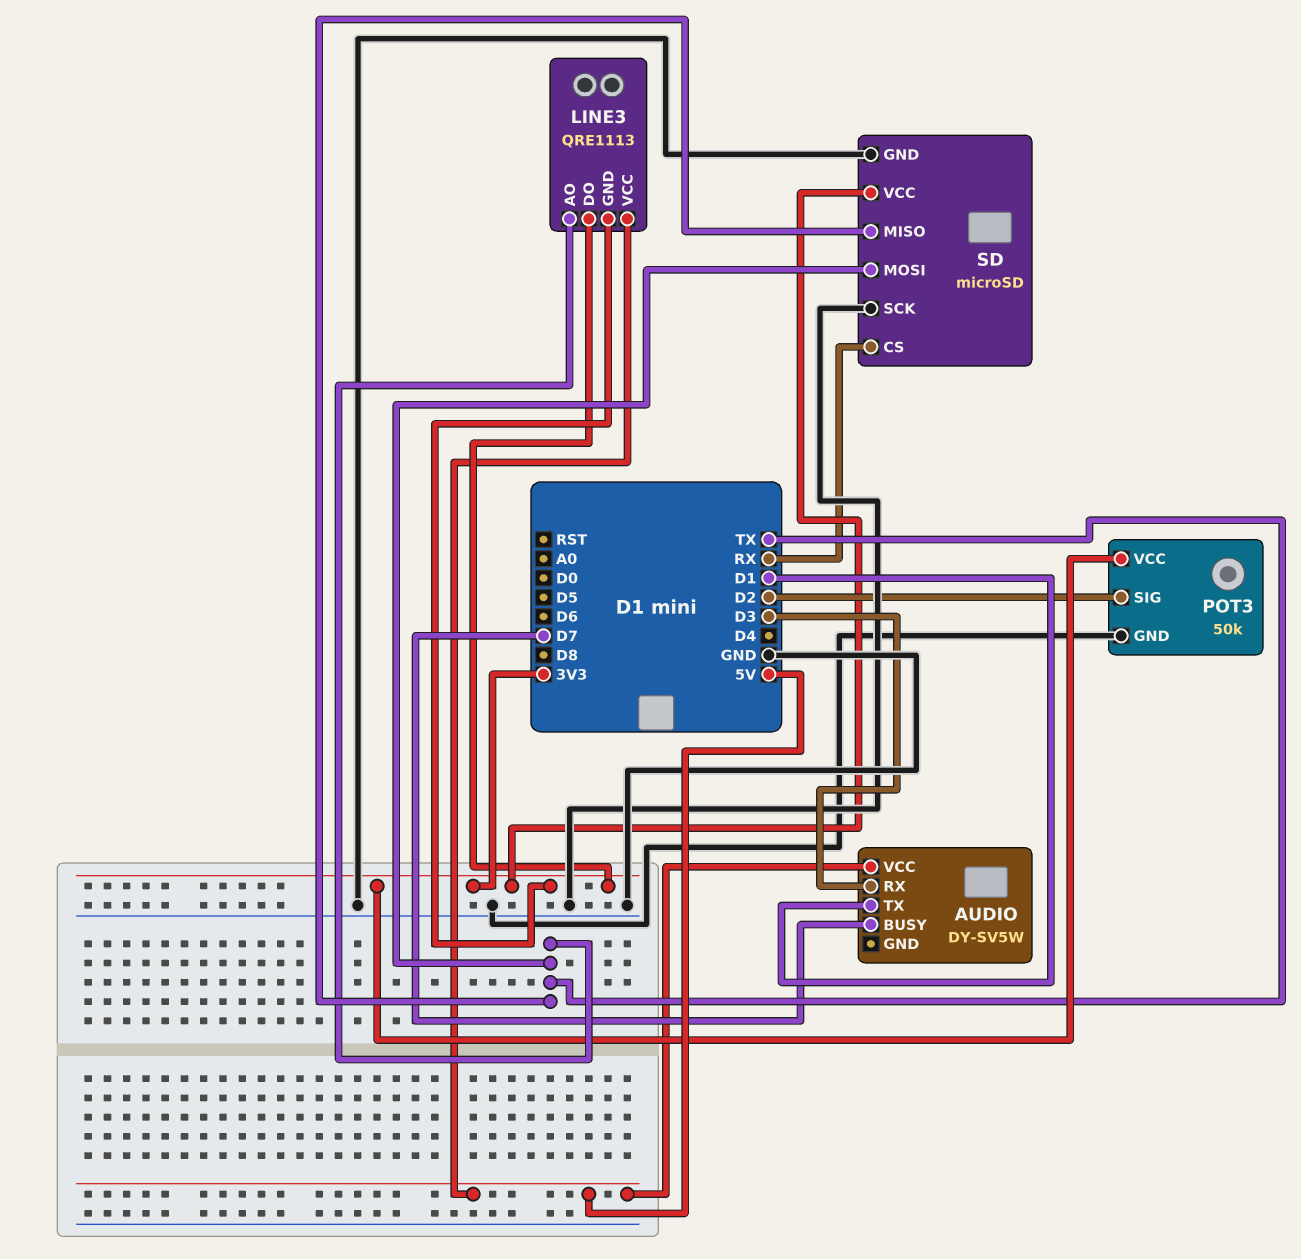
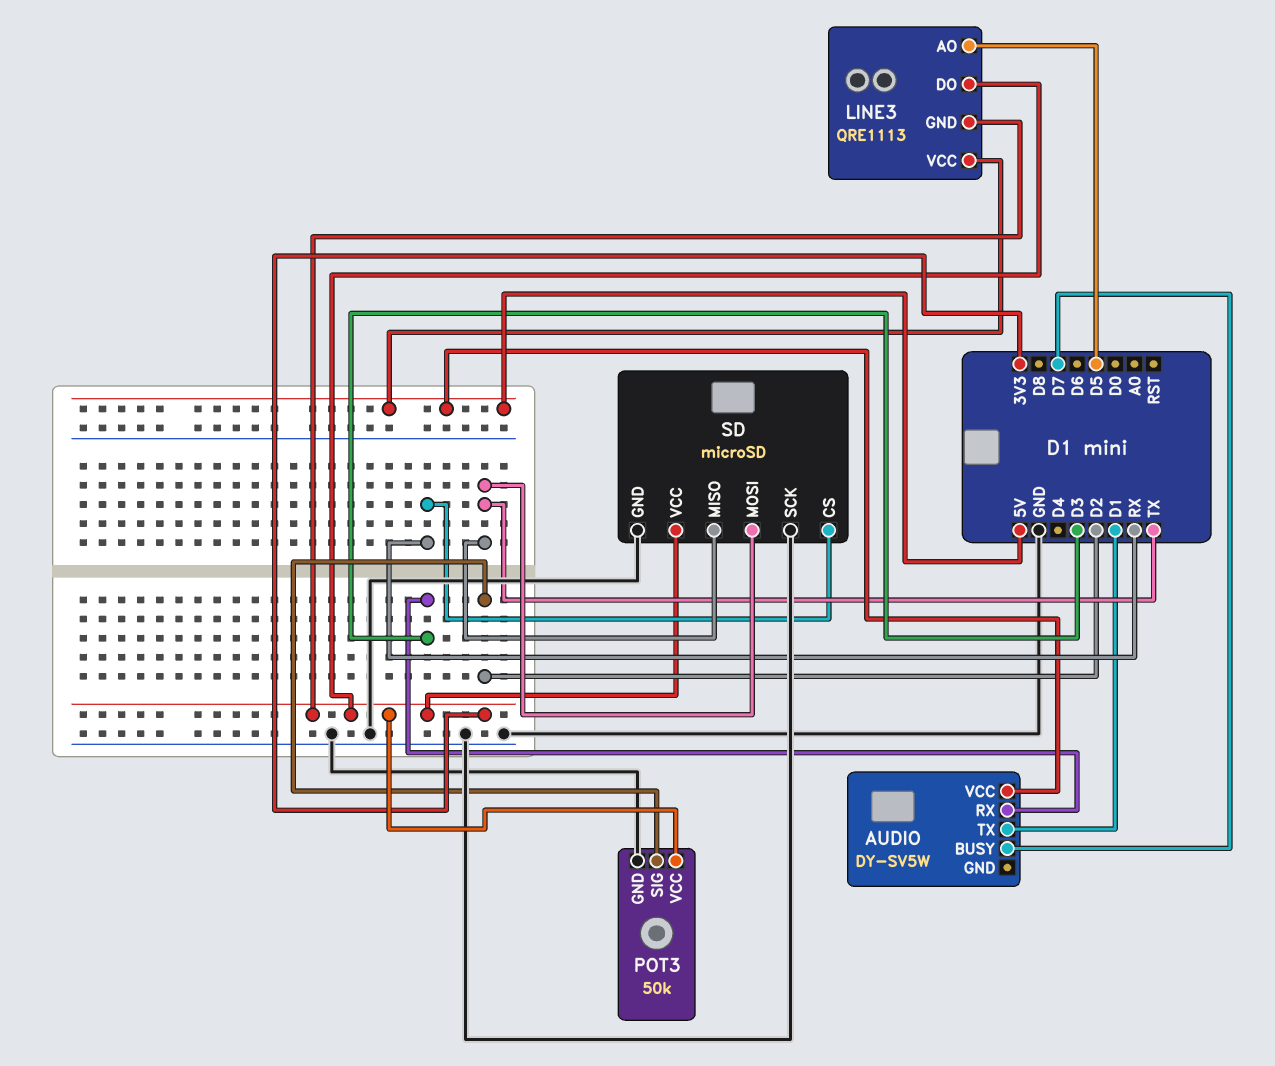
LINE3 pin AO: TX -> D5

